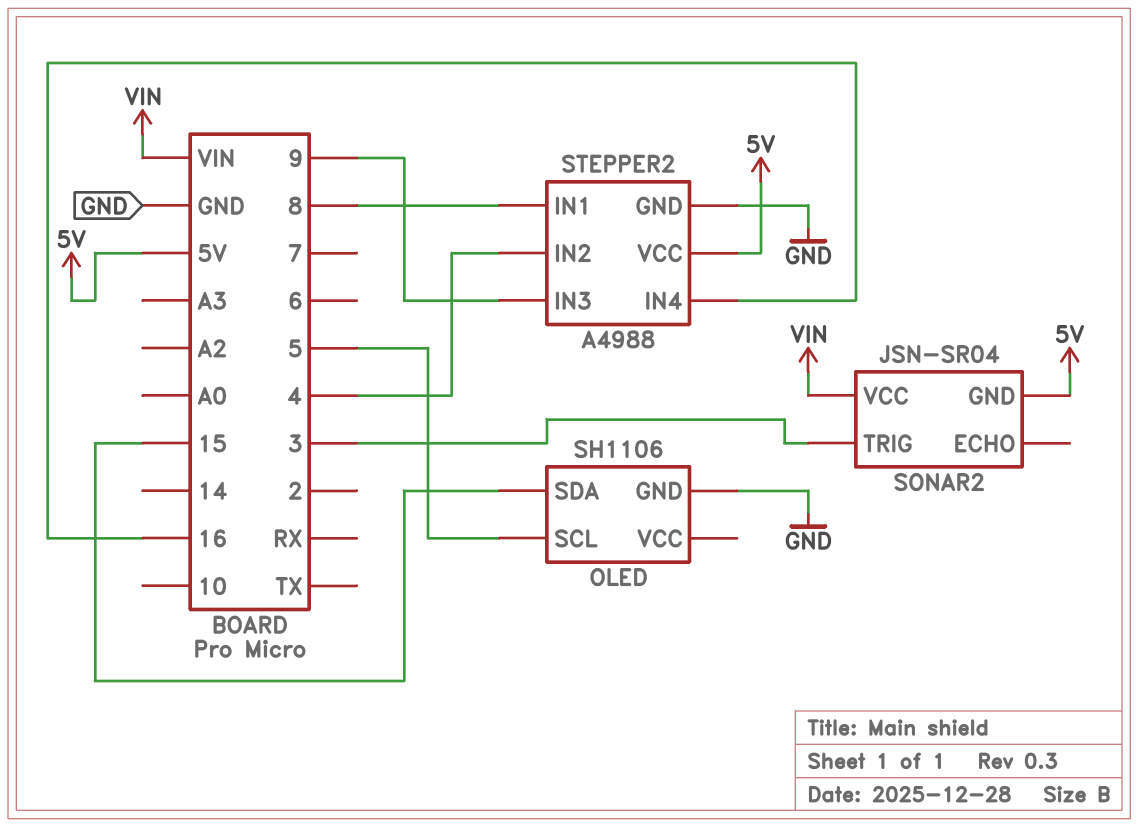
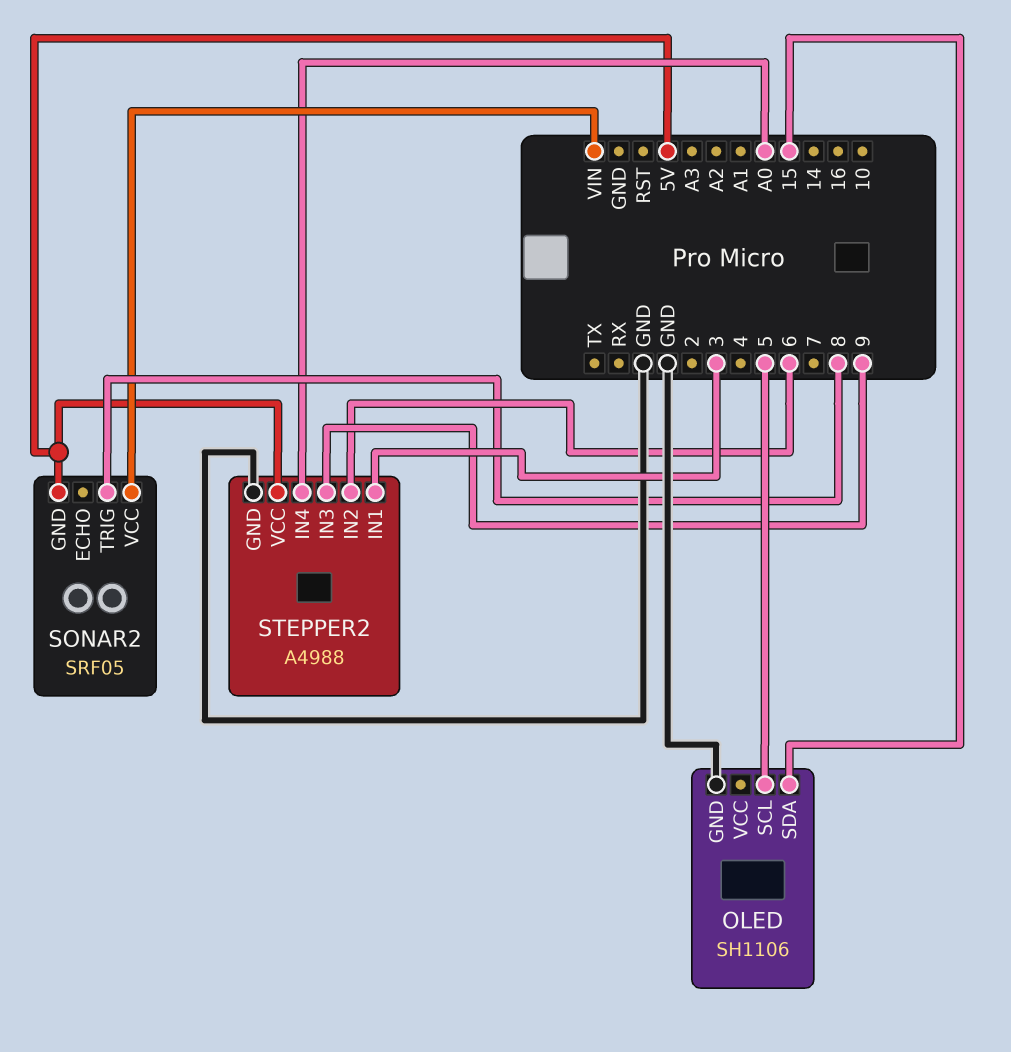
SONAR2: JSN-SR04 -> SRF05
SONAR2 pin TRIG: 3 -> 8
STEPPER2 pin IN1: 8 -> 3
STEPPER2 pin IN2: 4 -> 6
STEPPER2 pin IN4: 16 -> A0

